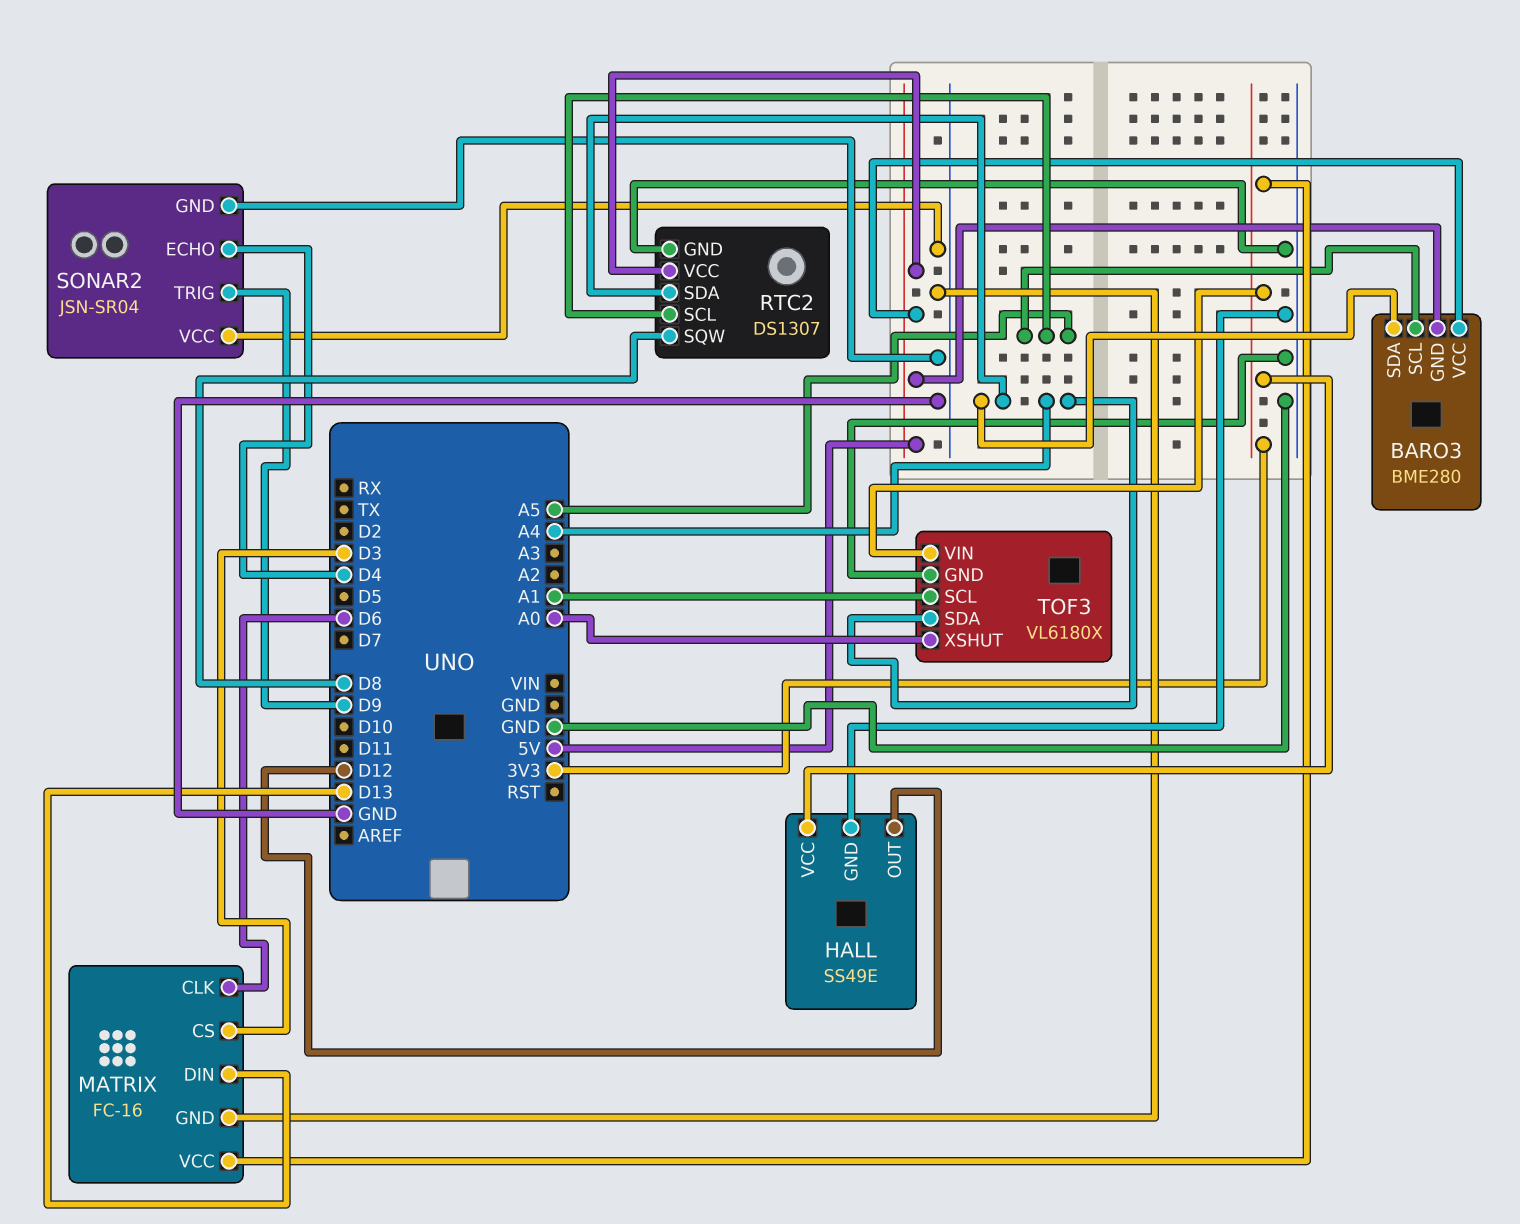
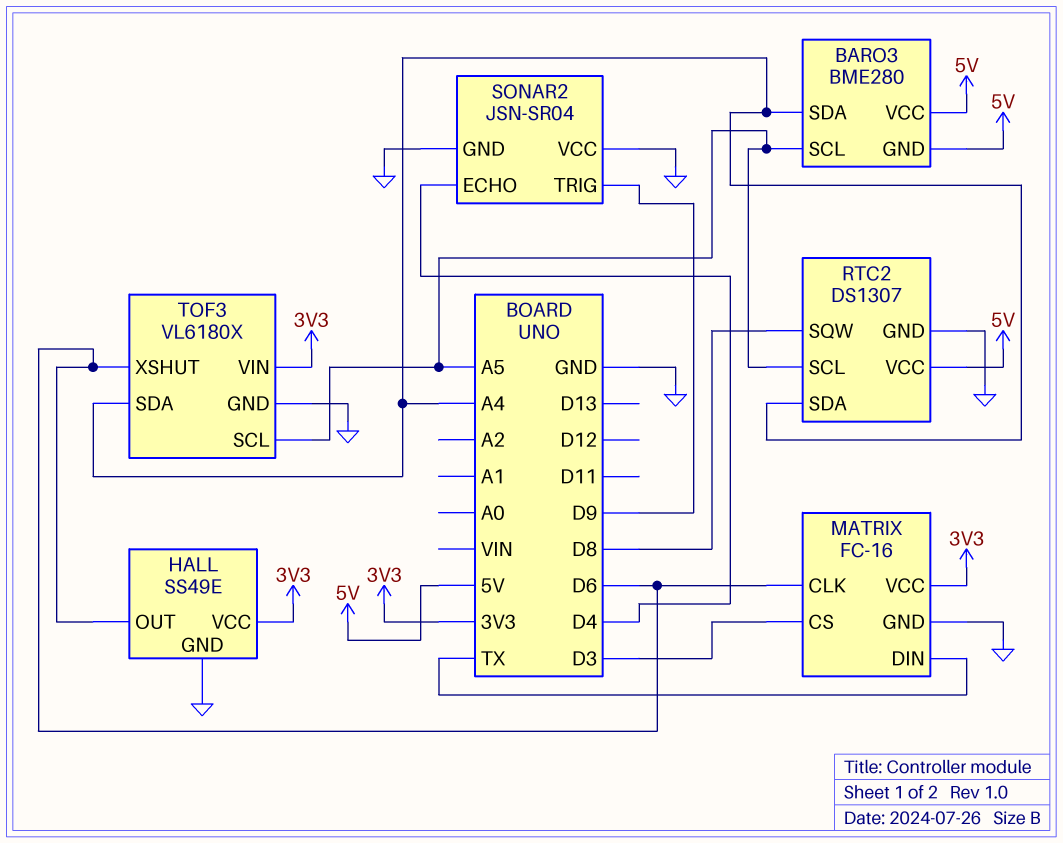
HALL pin OUT: D12 -> D6
MATRIX pin DIN: D13 -> TX
TOF3 pin SCL: A1 -> A5
TOF3 pin XSHUT: A0 -> D6

